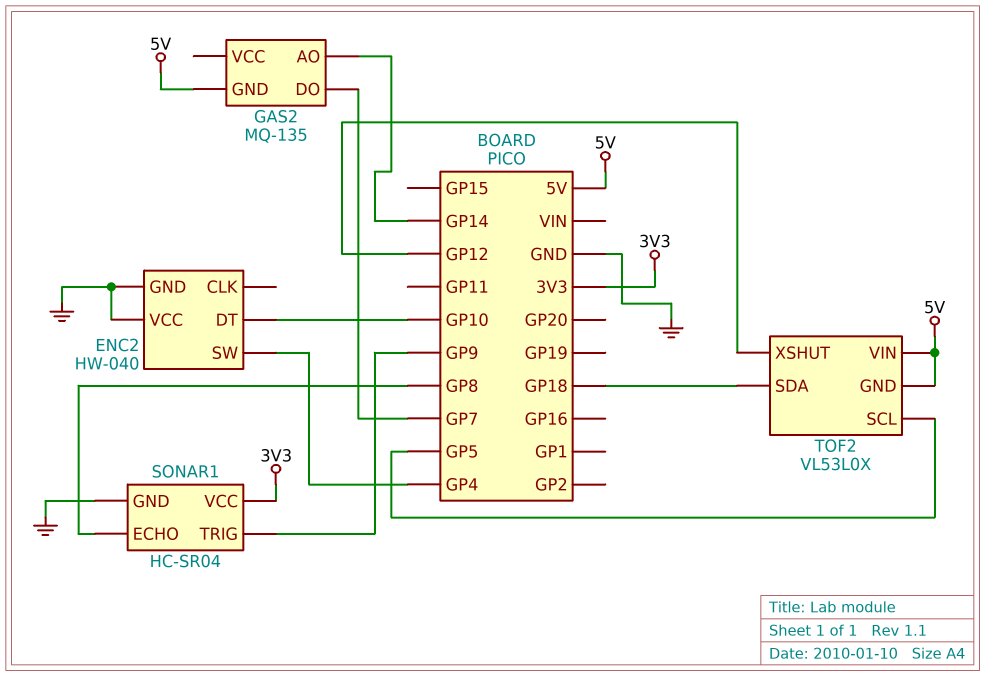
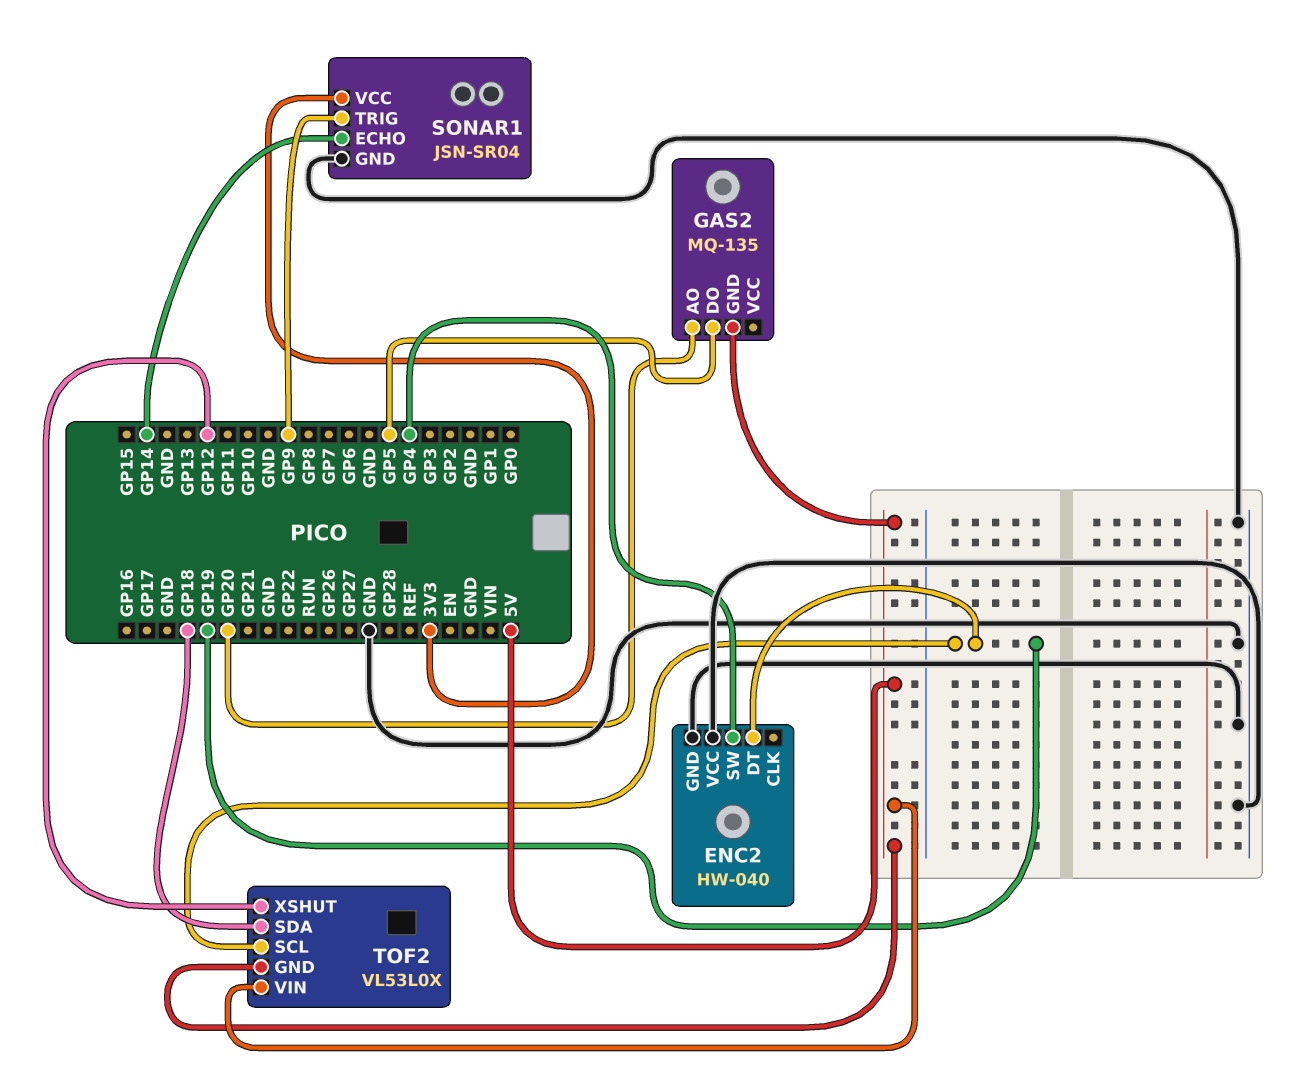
ENC2 pin DT: GP10 -> GP19
GAS2 pin AO: GP14 -> GP20
GAS2 pin DO: GP7 -> GP5
SONAR1: HC-SR04 -> JSN-SR04
SONAR1 pin ECHO: GP8 -> GP14
TOF2 pin SCL: GP5 -> GP19

